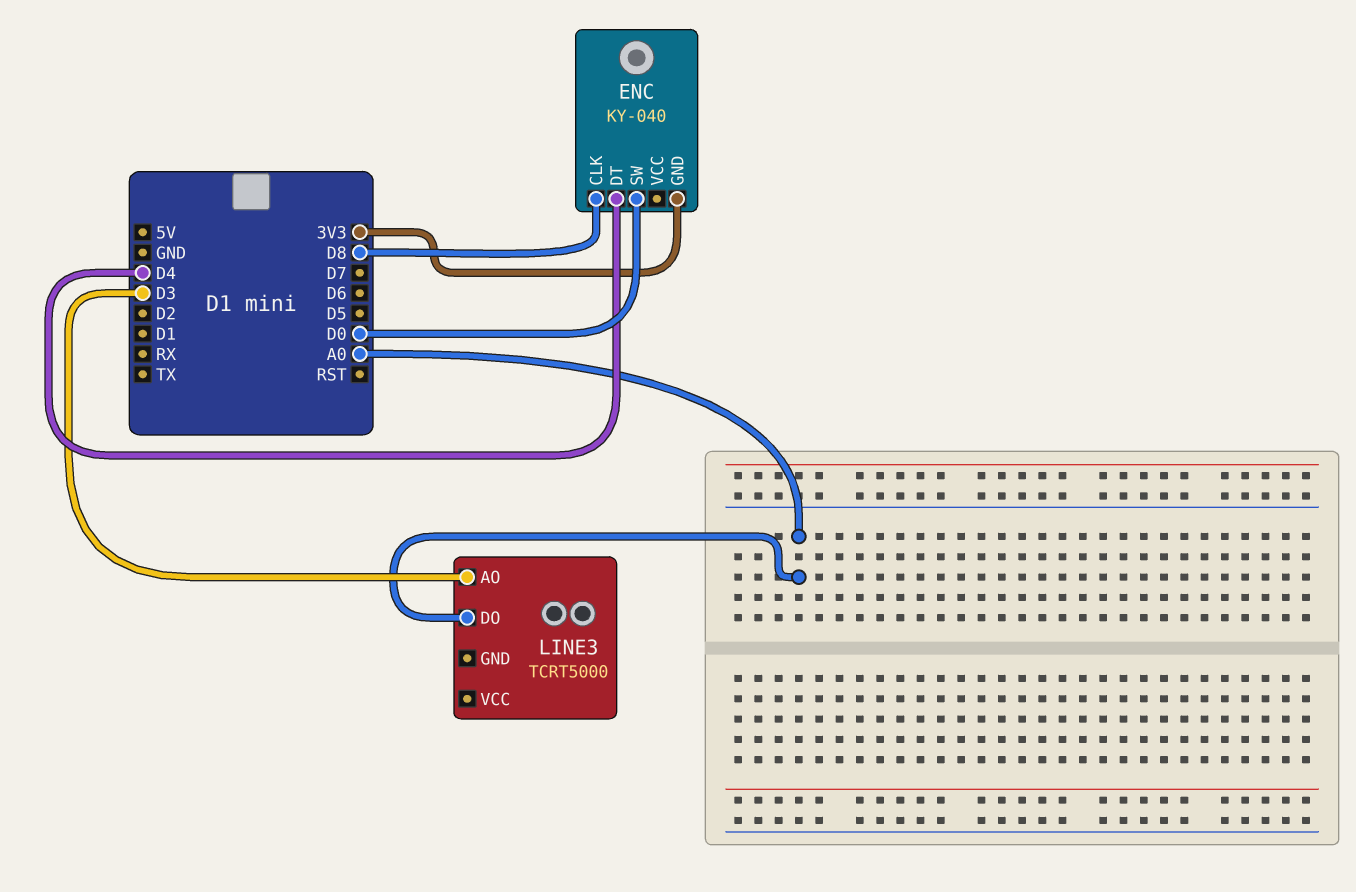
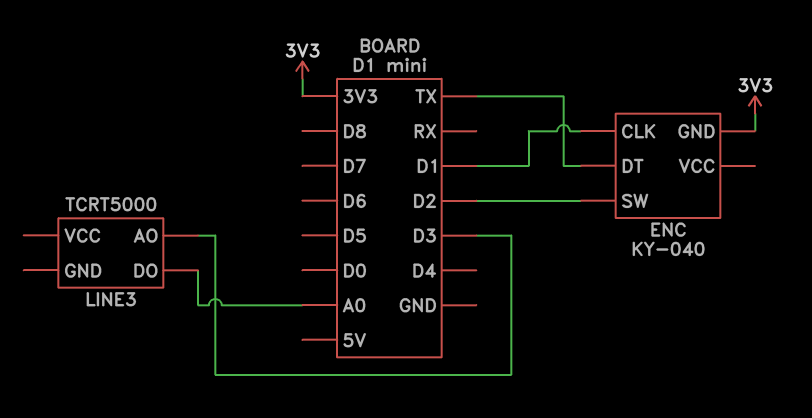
ENC pin CLK: D8 -> D1
ENC pin DT: D4 -> TX
ENC pin SW: D0 -> D2

